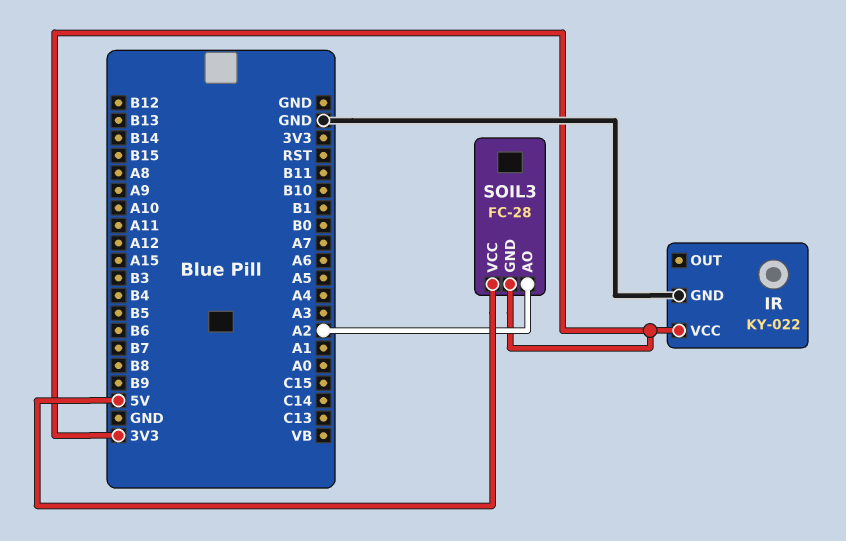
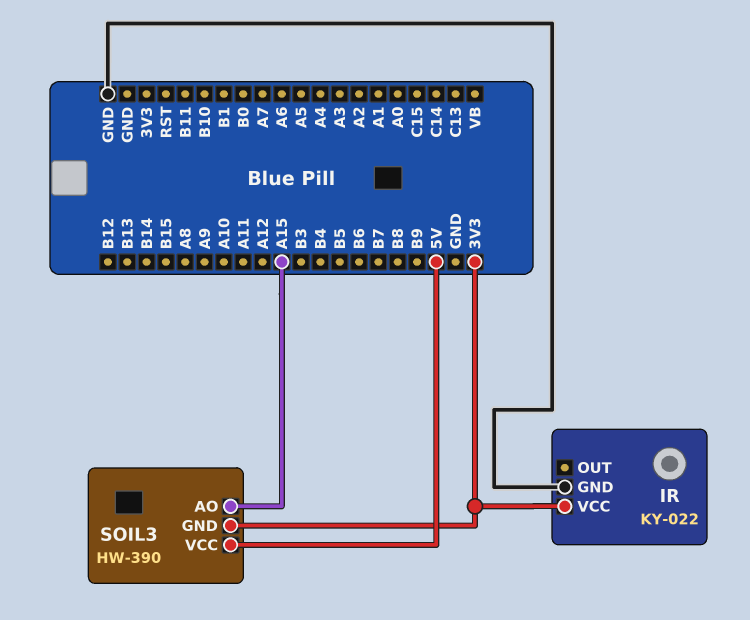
SOIL3: FC-28 -> HW-390
SOIL3 pin AO: A2 -> A15

